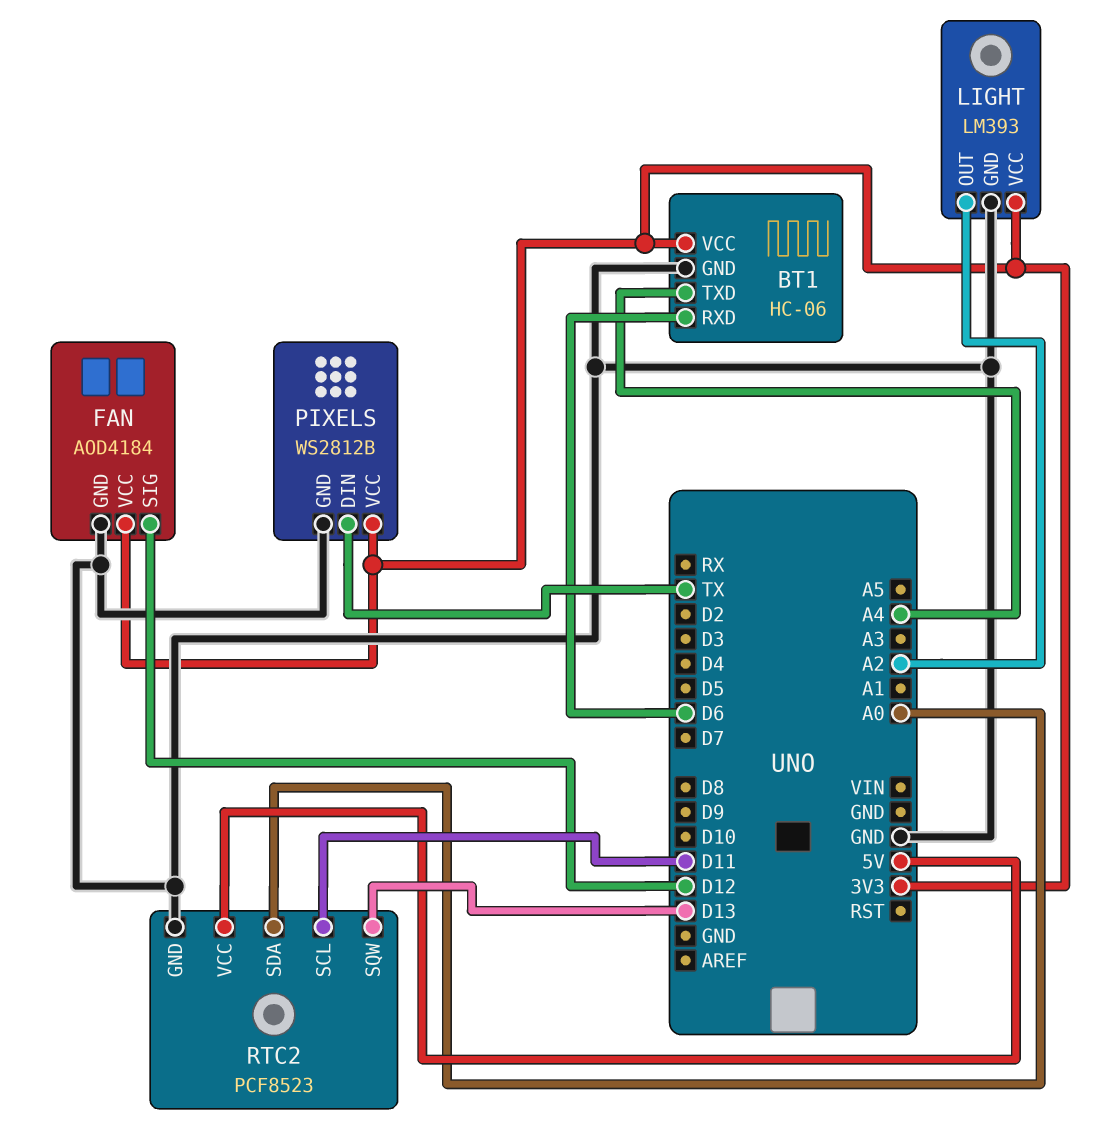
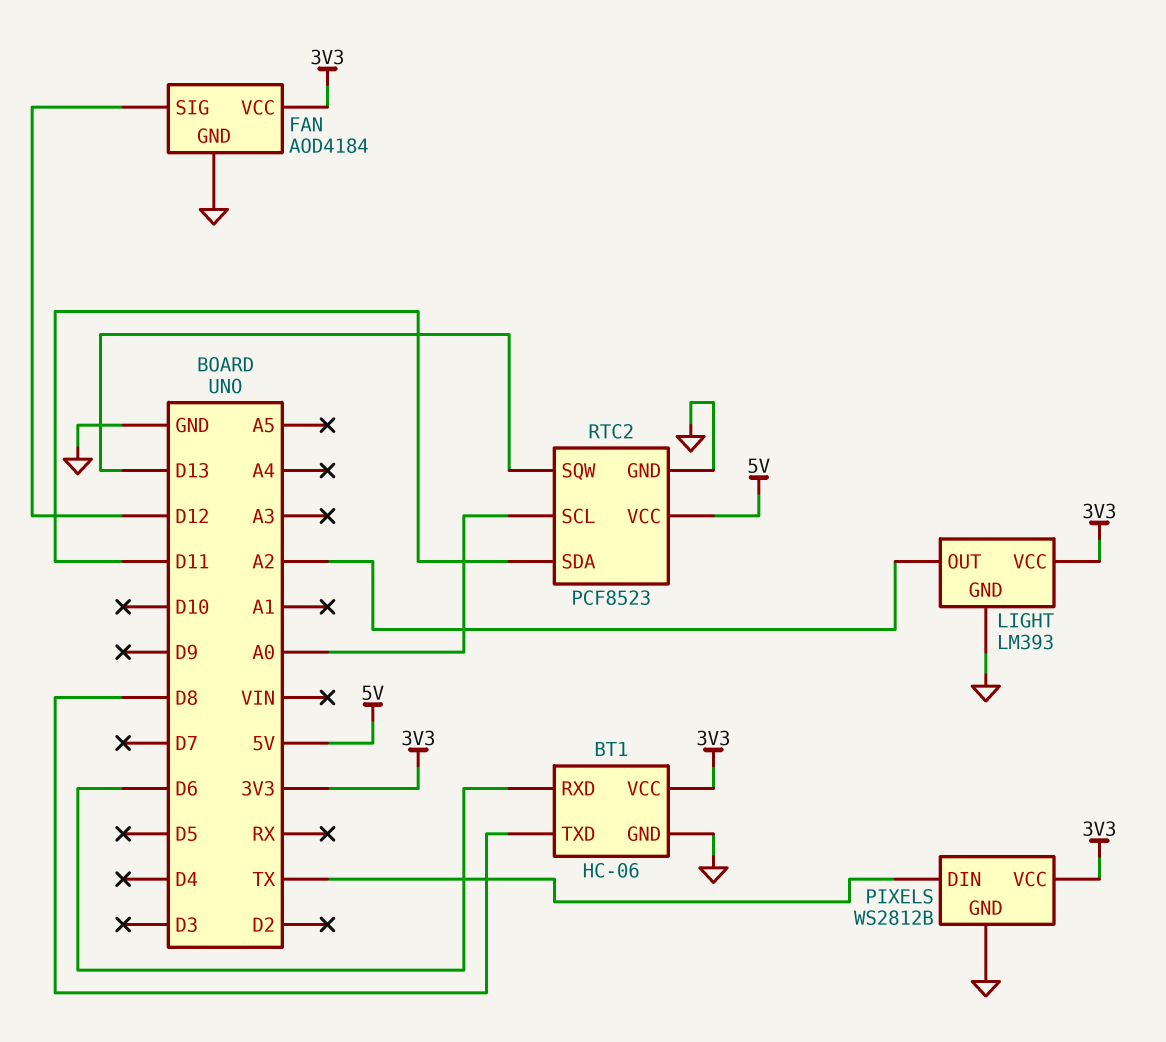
BT1 pin TXD: A4 -> D8
RTC2 pin SCL: D11 -> A0
RTC2 pin SDA: A0 -> D11

